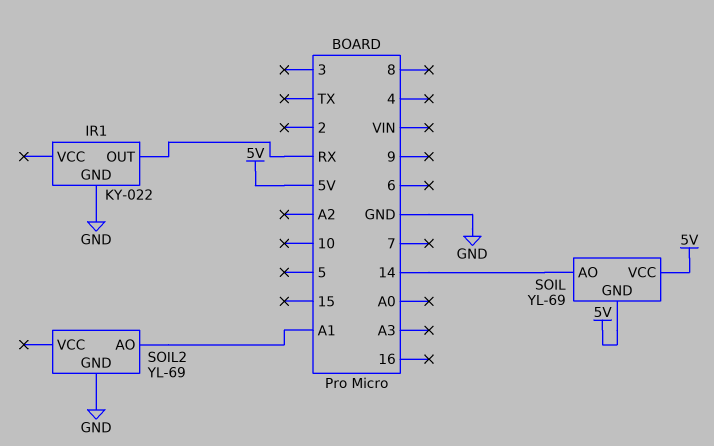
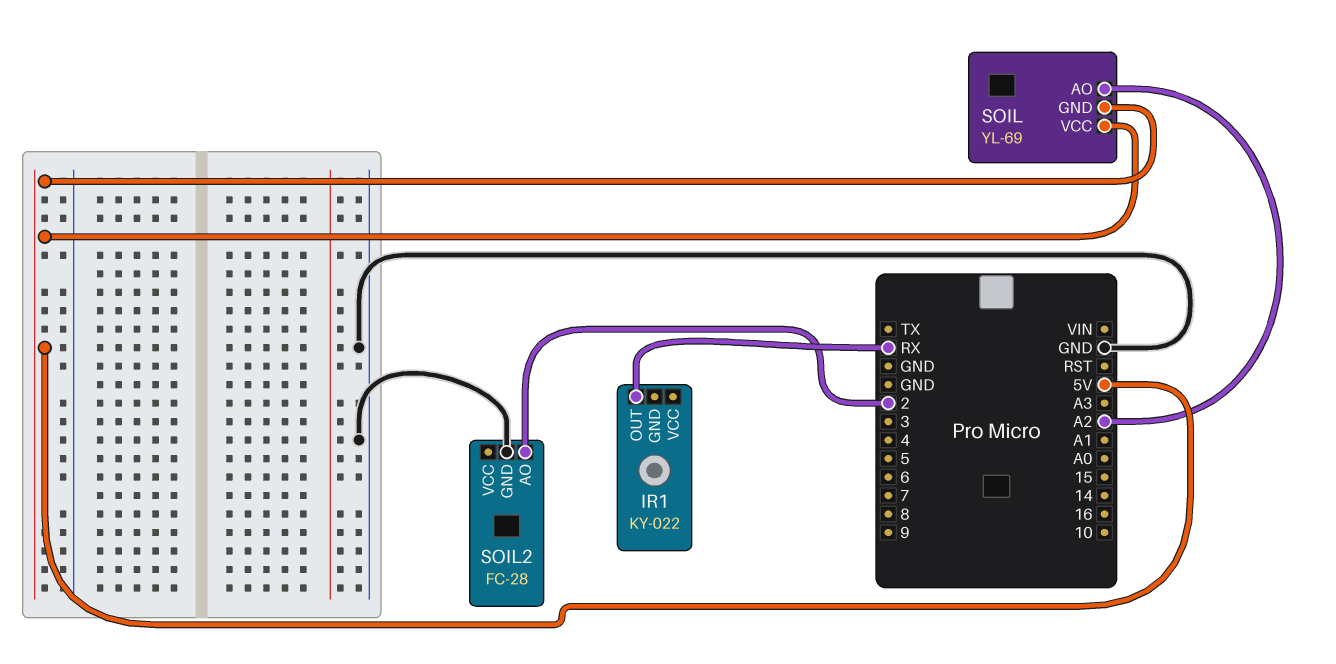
IR1 pin GND: GND -> none
SOIL pin AO: 14 -> A2
SOIL2: YL-69 -> FC-28
SOIL2 pin AO: A1 -> 2

